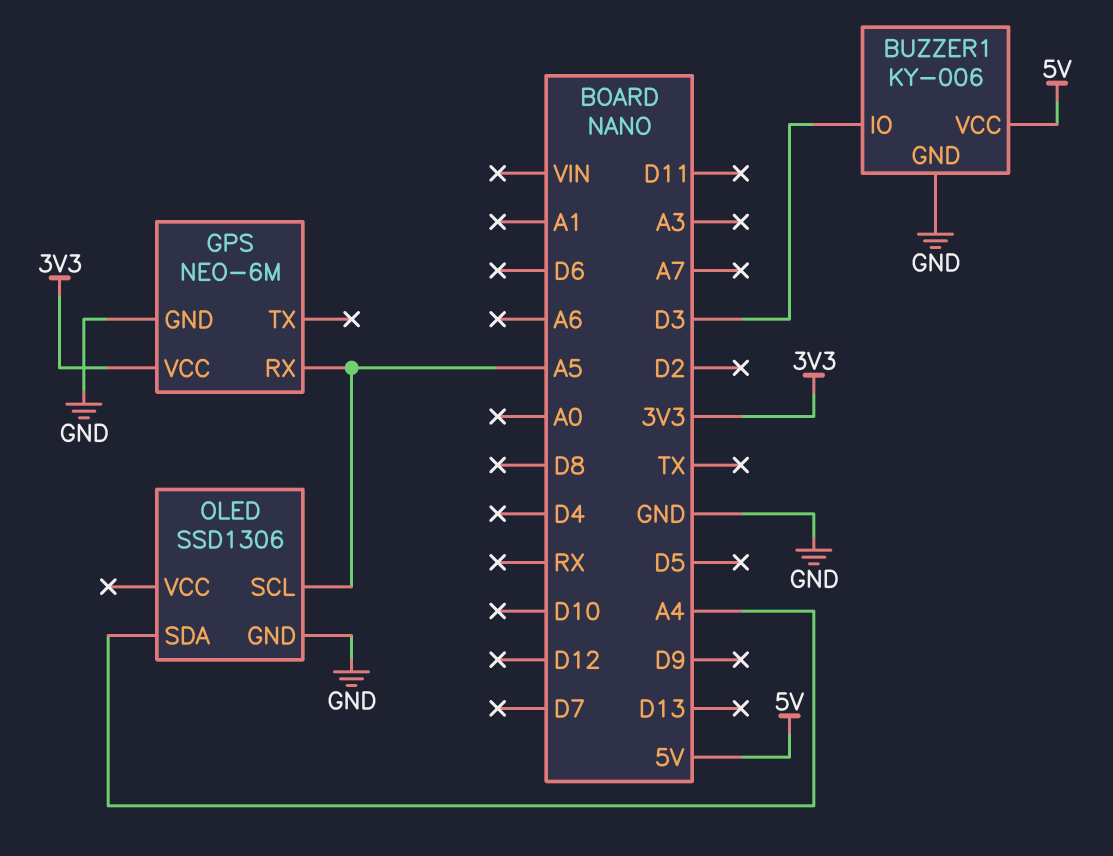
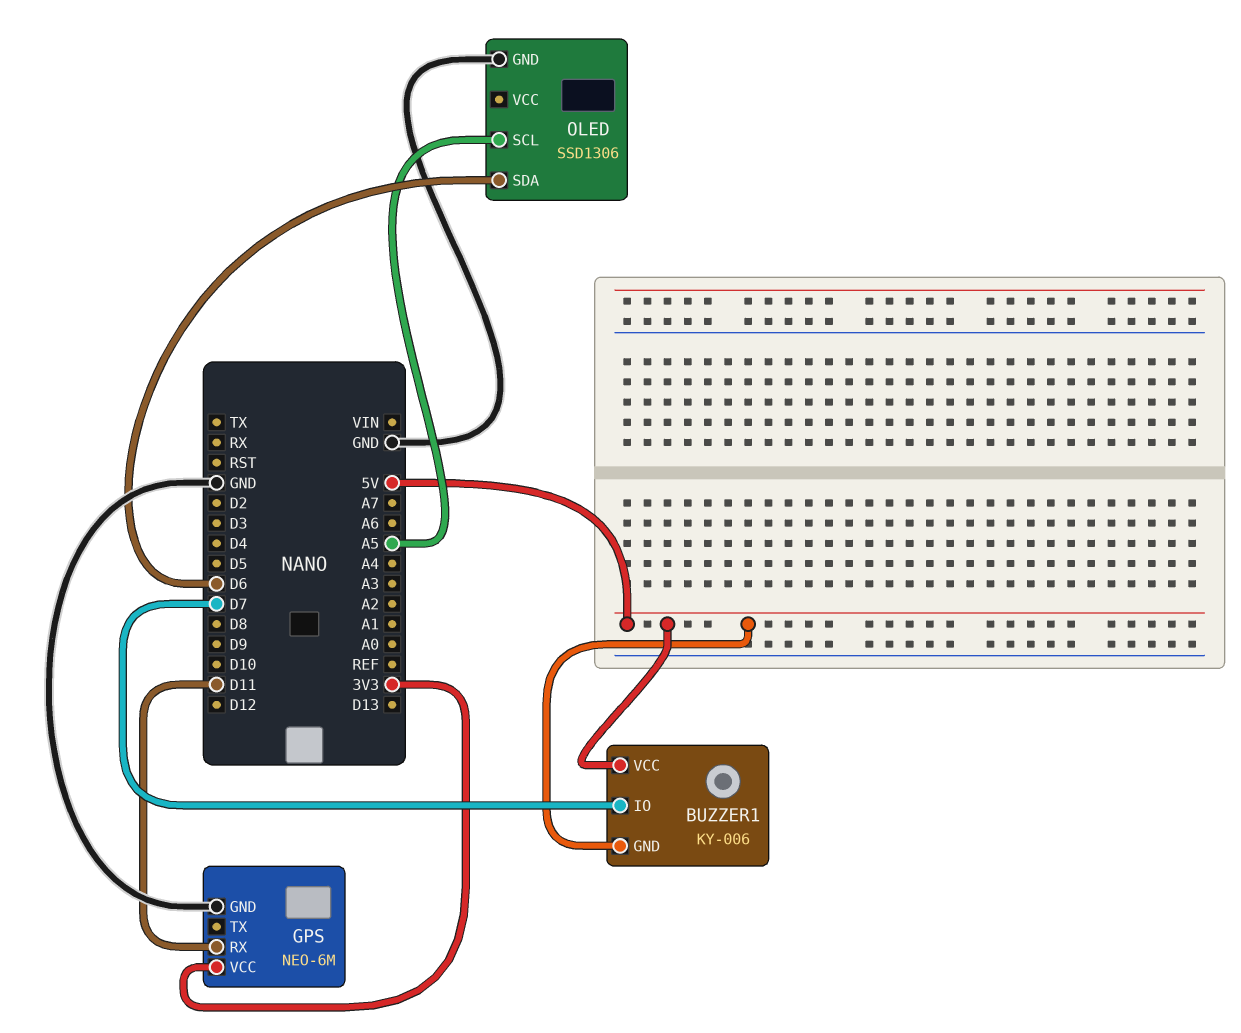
BUZZER1 pin GND: GND -> 5V
BUZZER1 pin IO: D3 -> D7
GPS pin RX: A5 -> D11
OLED pin SDA: A4 -> D6

